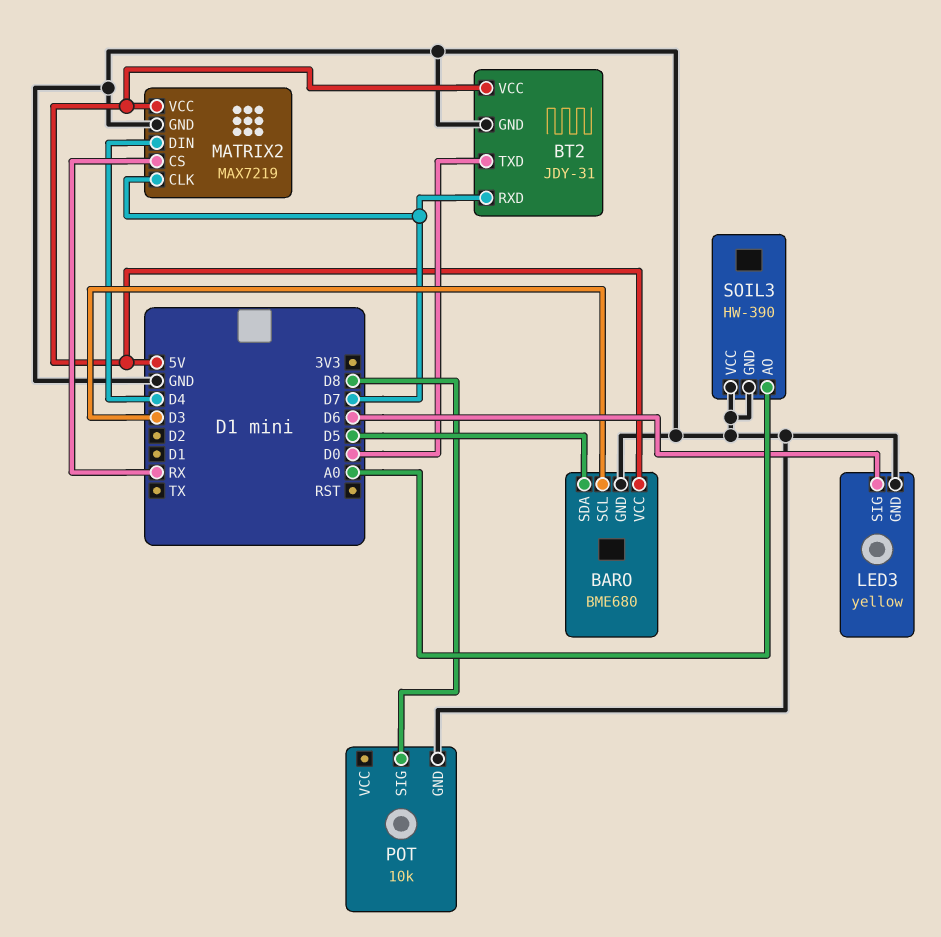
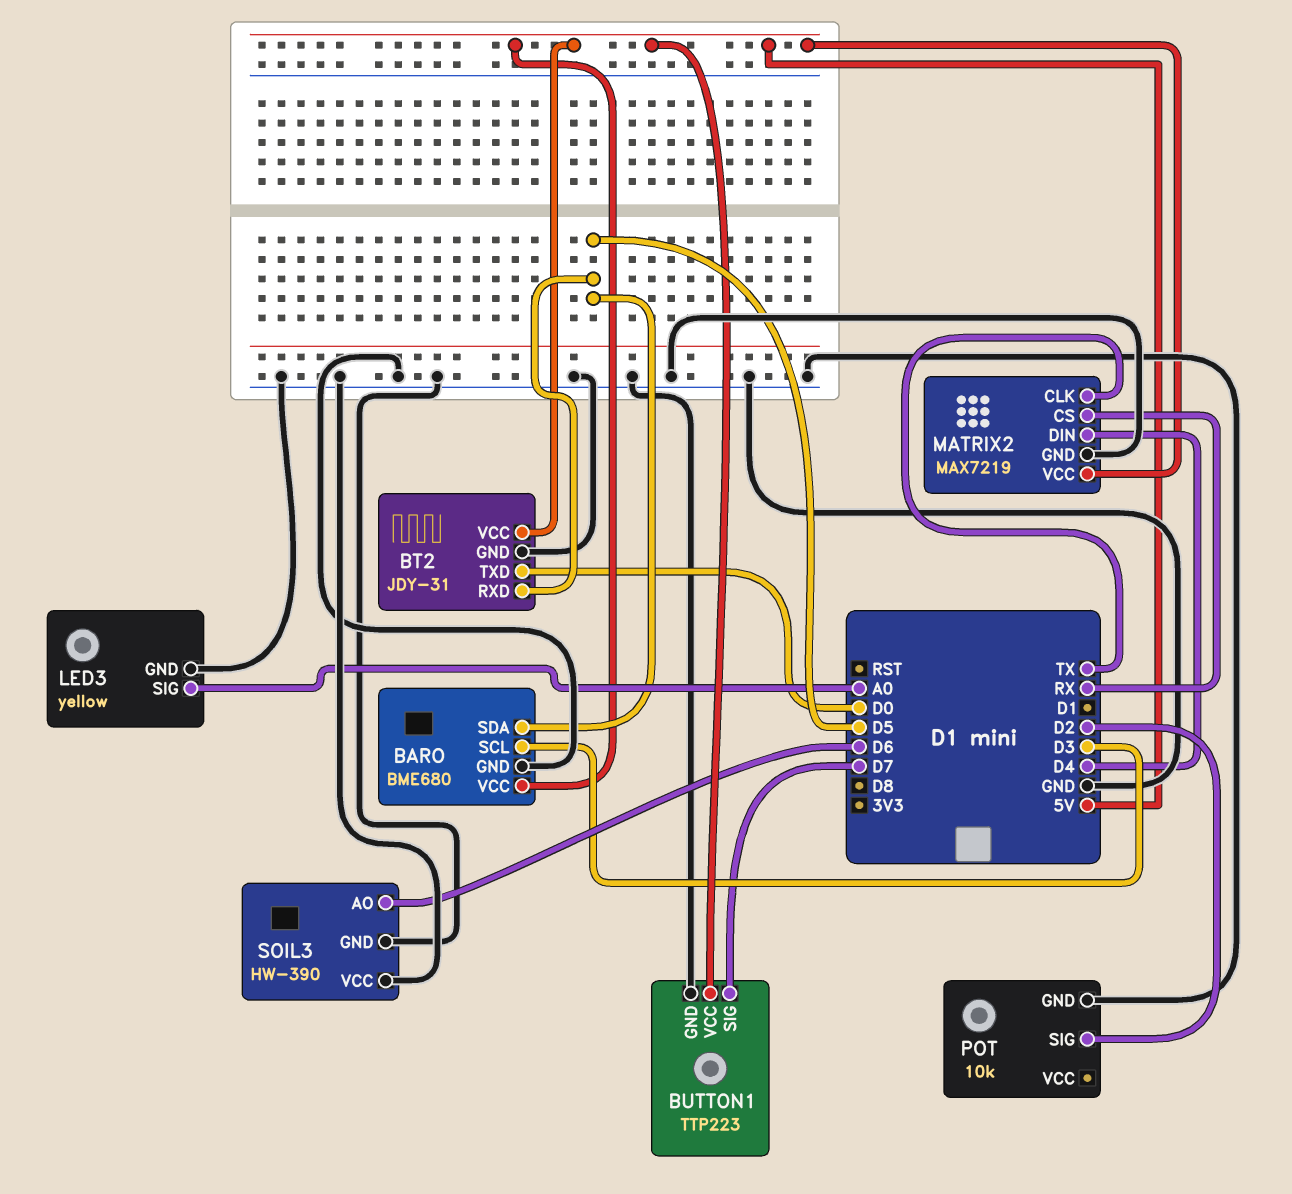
BT2 pin RXD: D7 -> D5
BUTTON1: none -> TTP223
BUTTON1 pin GND: none -> GND
BUTTON1 pin SIG: none -> D7
BUTTON1 pin VCC: none -> 5V
LED3 pin SIG: D6 -> A0
MATRIX2 pin CLK: D7 -> TX
POT pin SIG: D8 -> D2
SOIL3 pin AO: A0 -> D6

